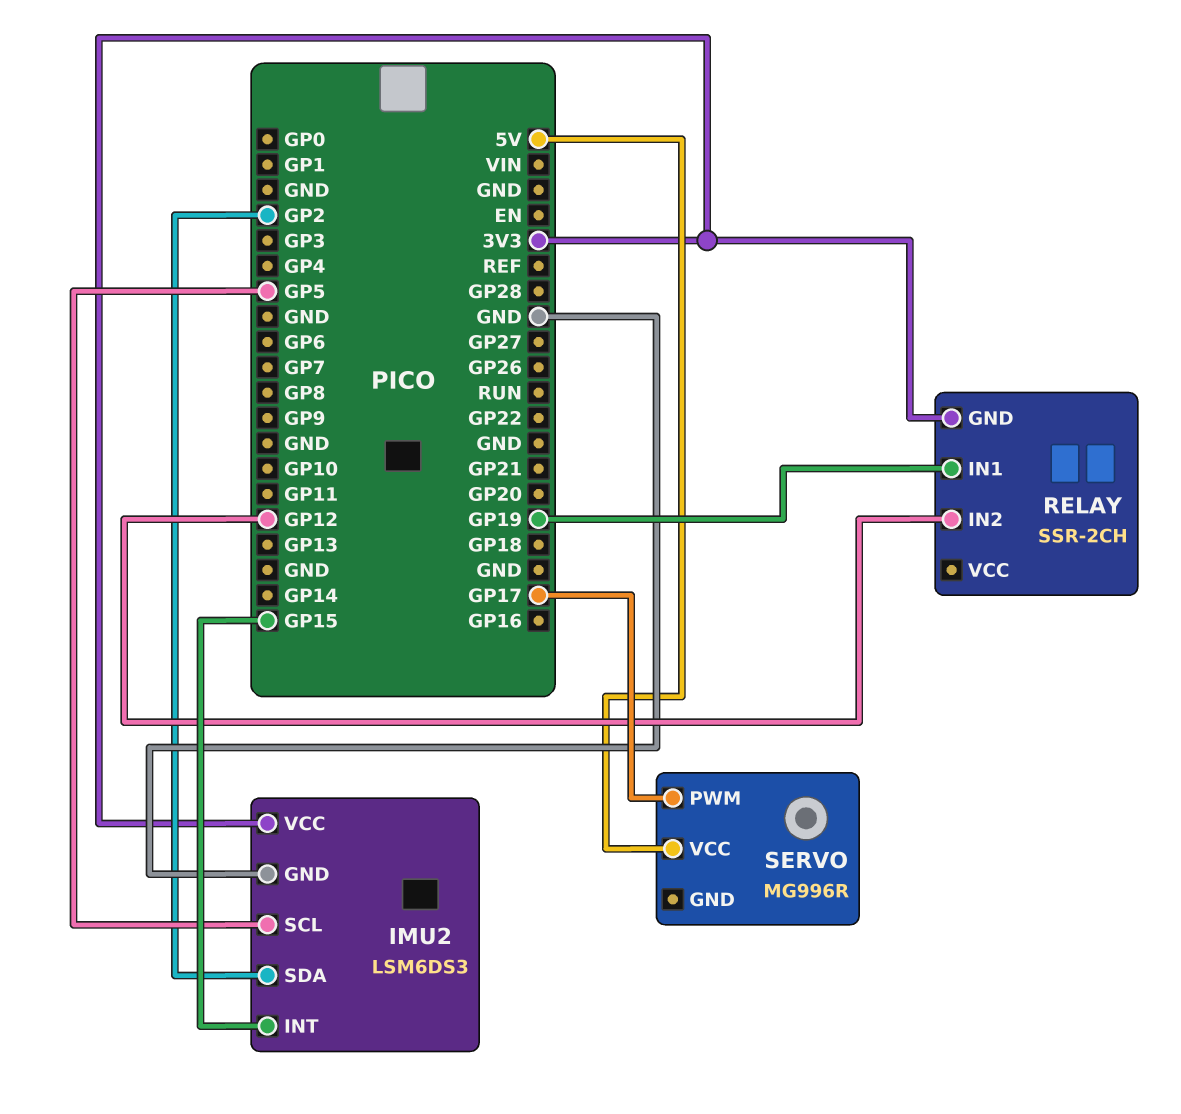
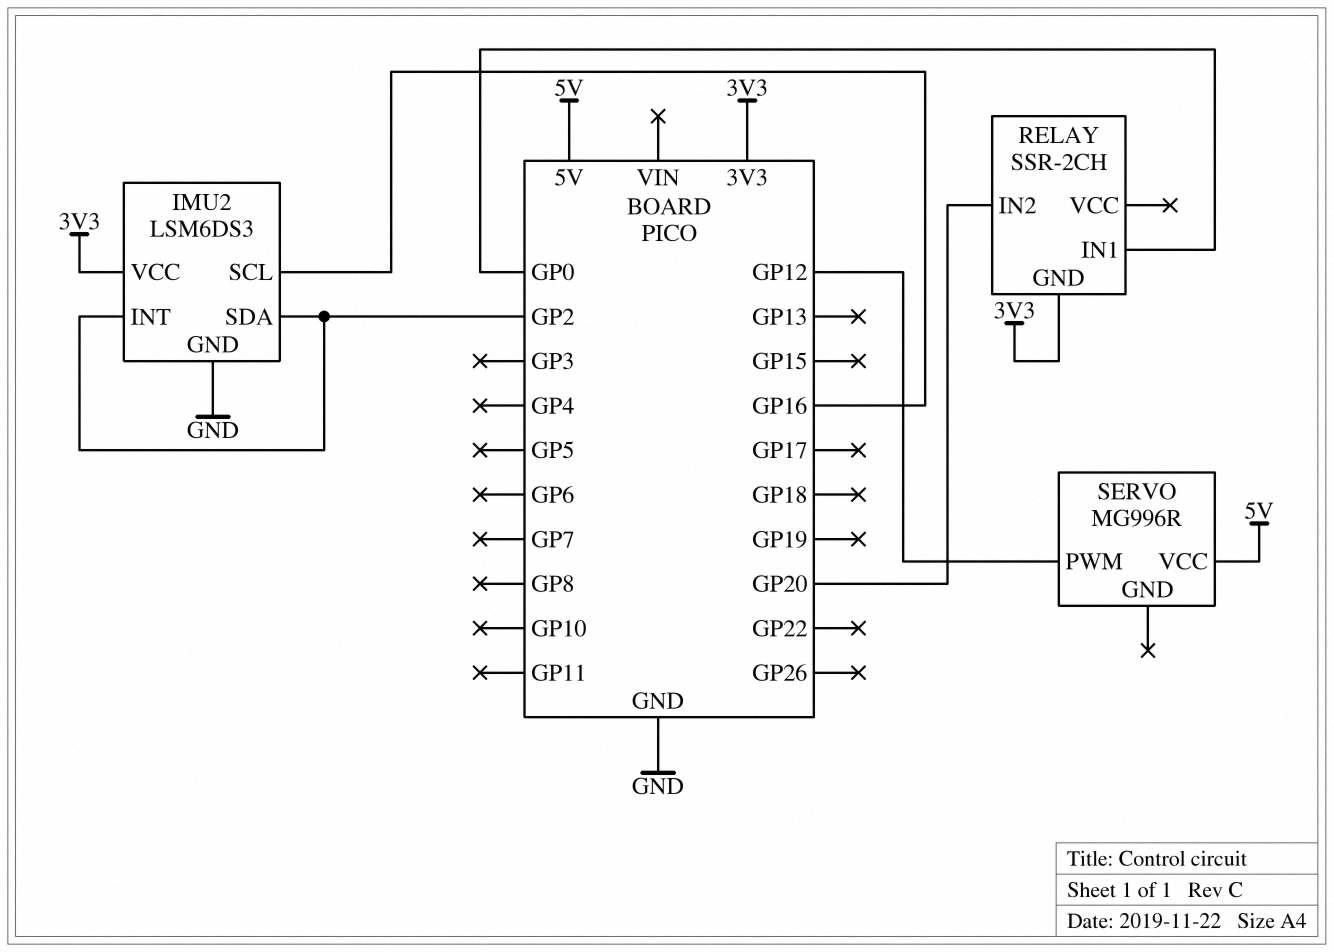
IMU2 pin INT: GP15 -> GP2
IMU2 pin SCL: GP5 -> GP16
RELAY pin IN1: GP19 -> GP0
RELAY pin IN2: GP12 -> GP20
SERVO pin PWM: GP17 -> GP12

